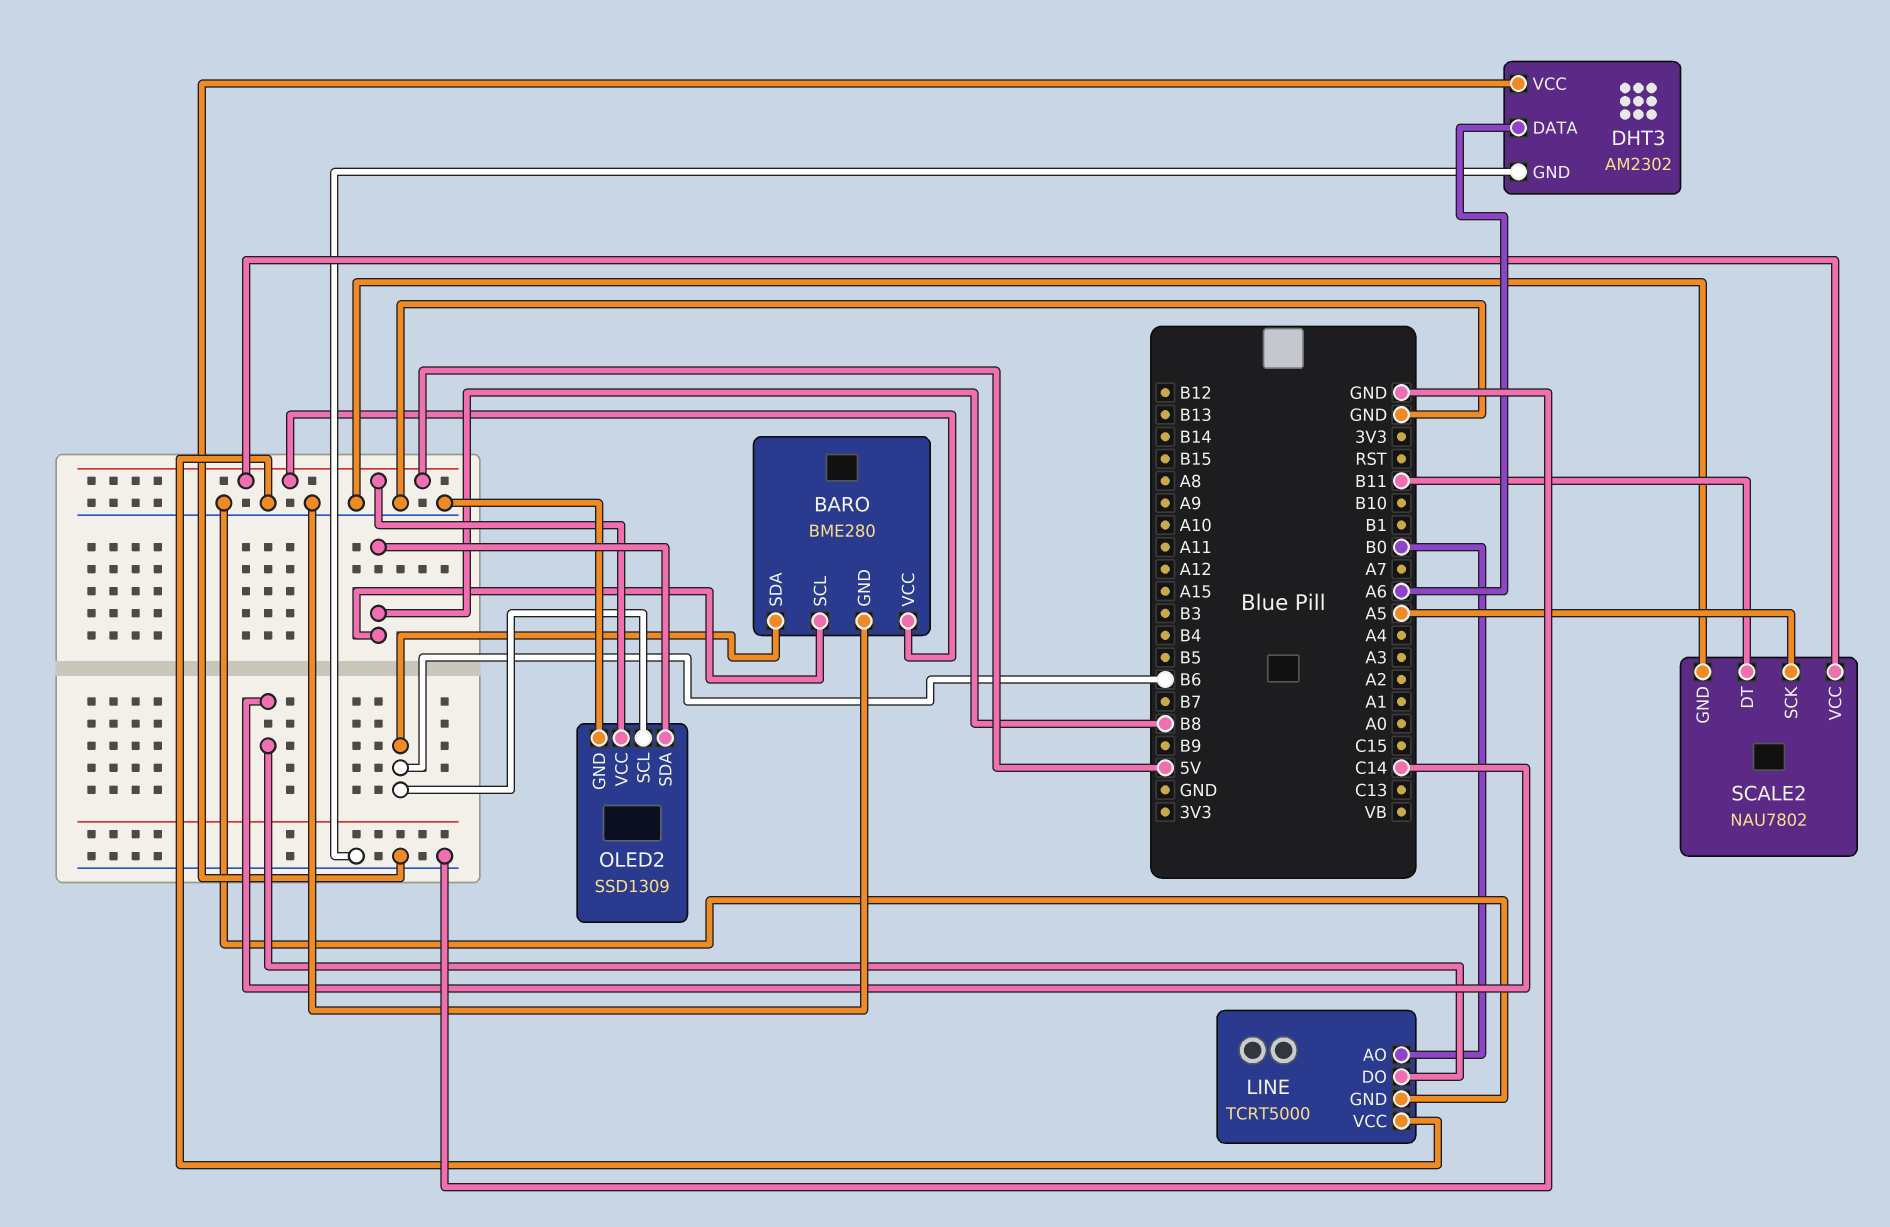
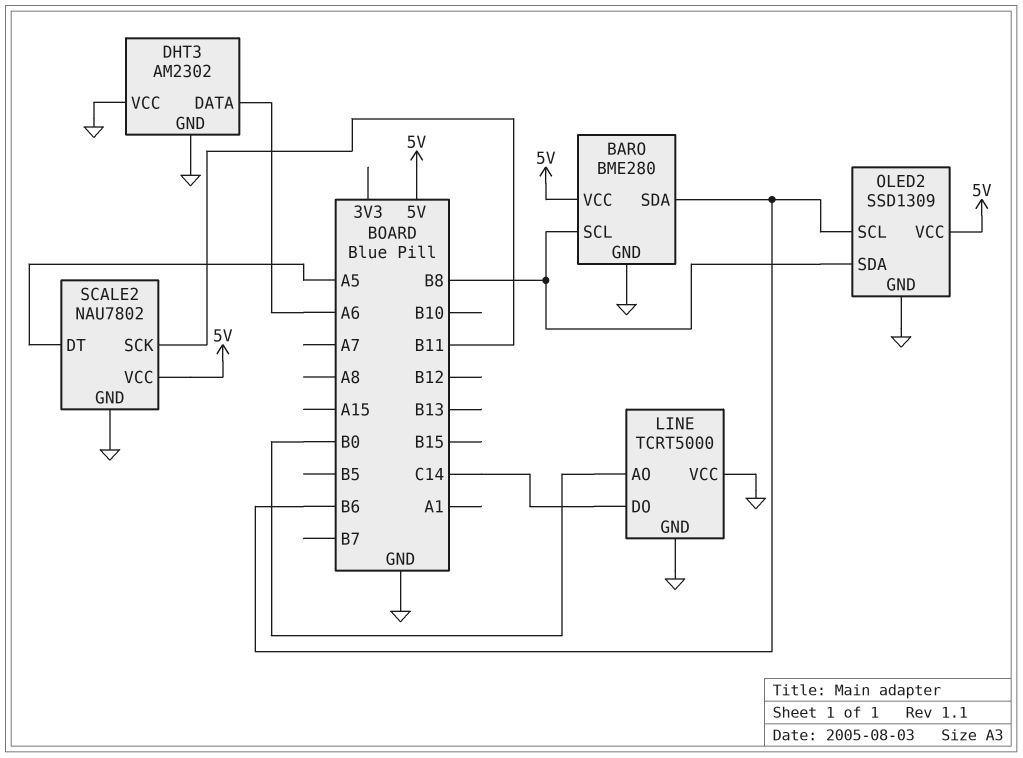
SCALE2 pin DT: B11 -> A5
SCALE2 pin SCK: A5 -> B11

